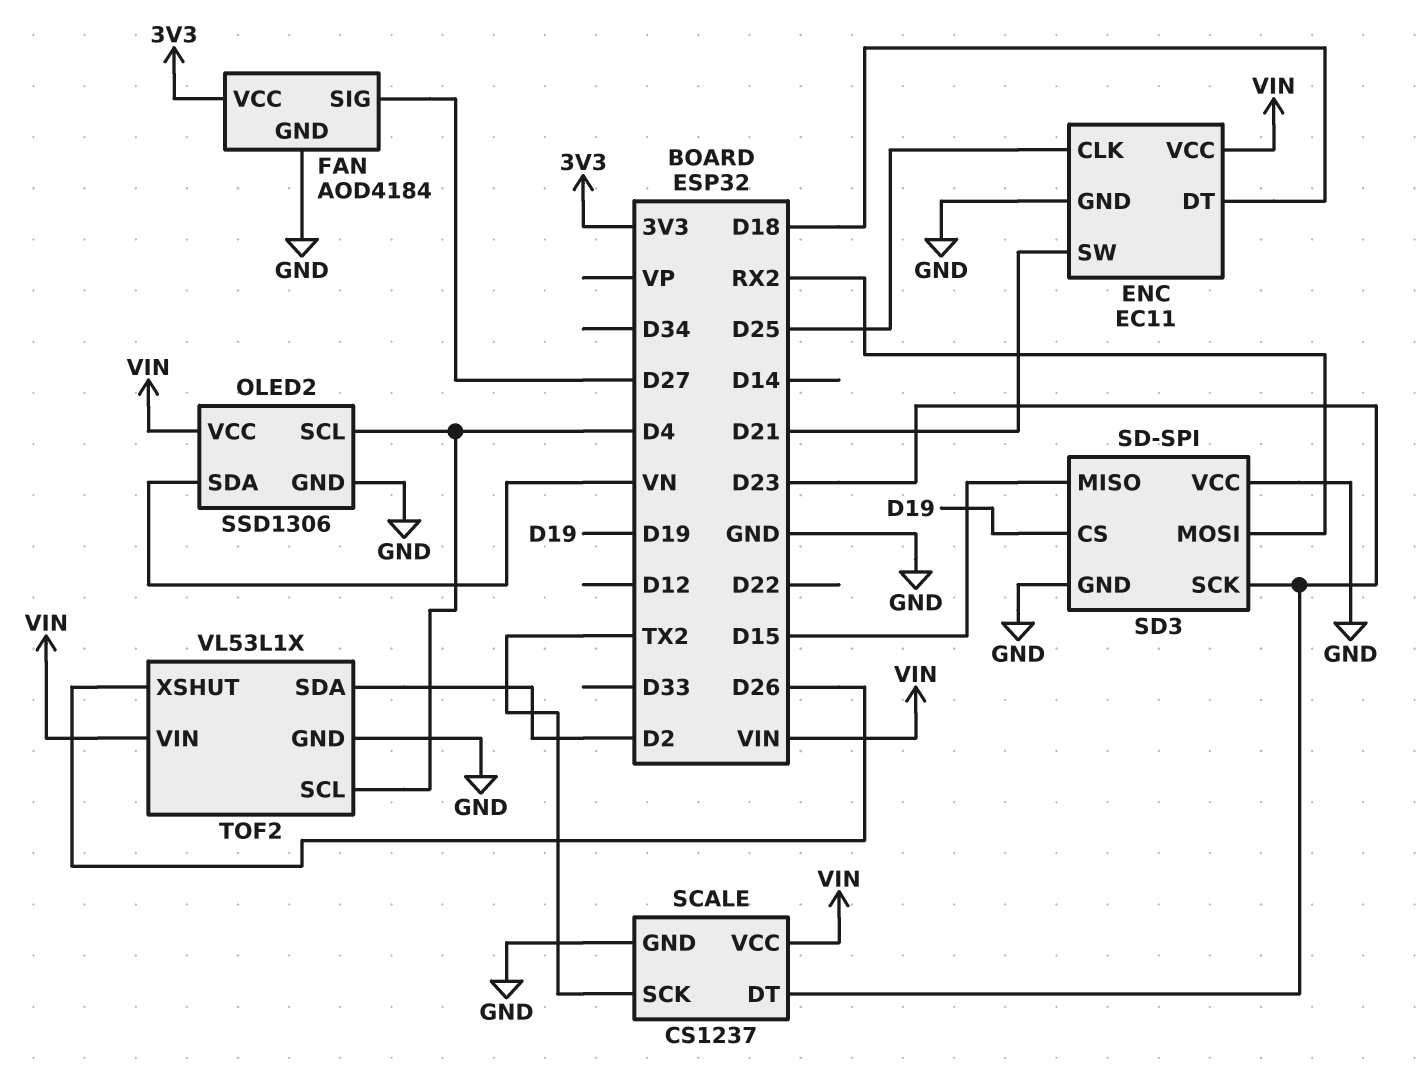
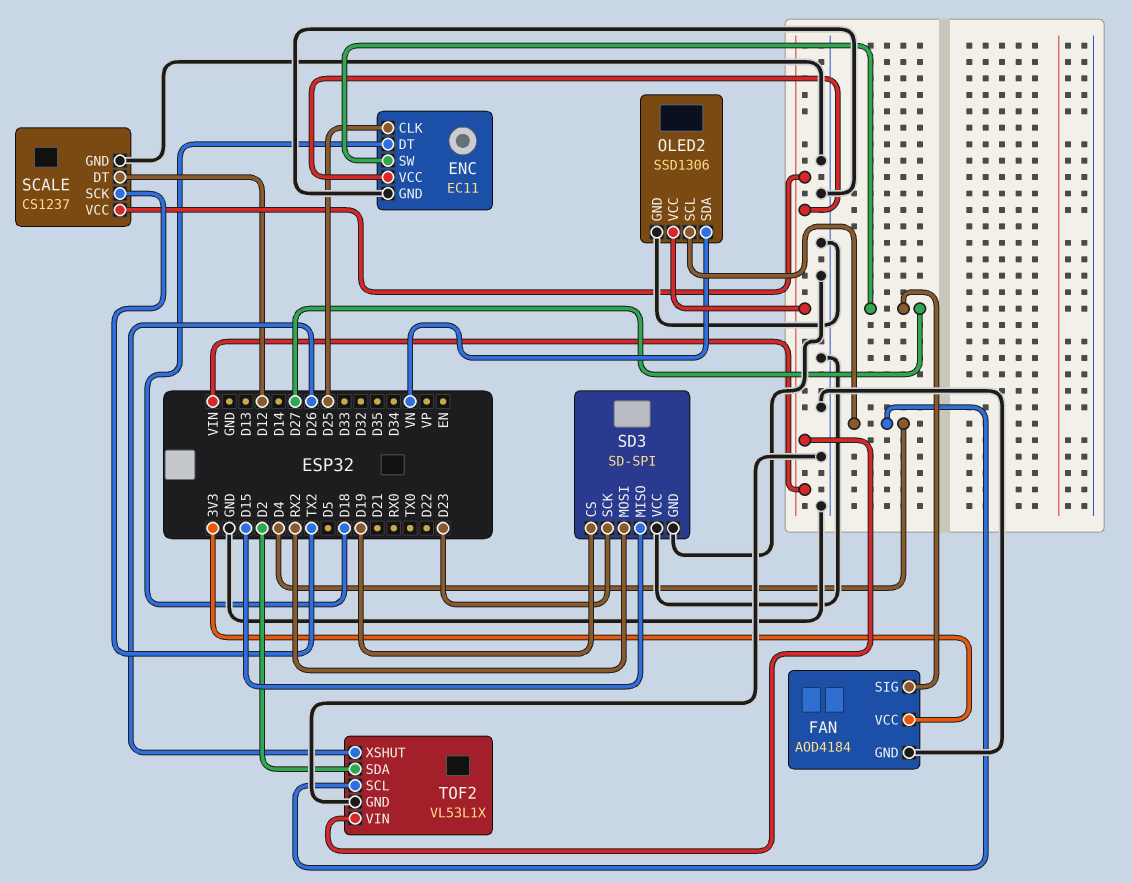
ENC pin SW: D21 -> D27
SCALE pin DT: D23 -> D12

